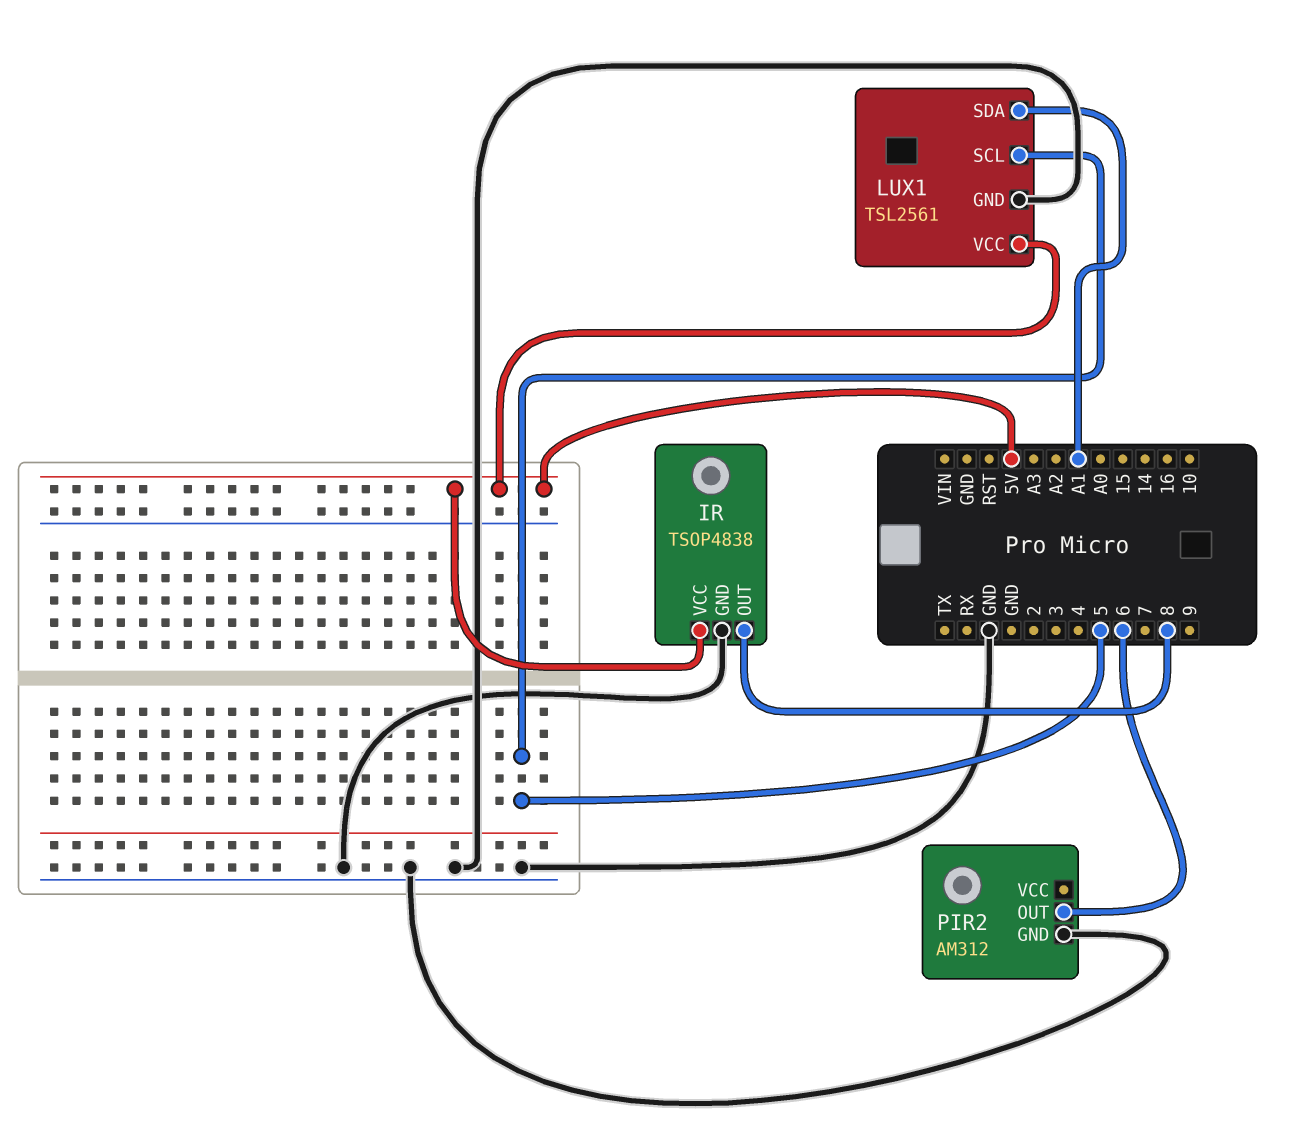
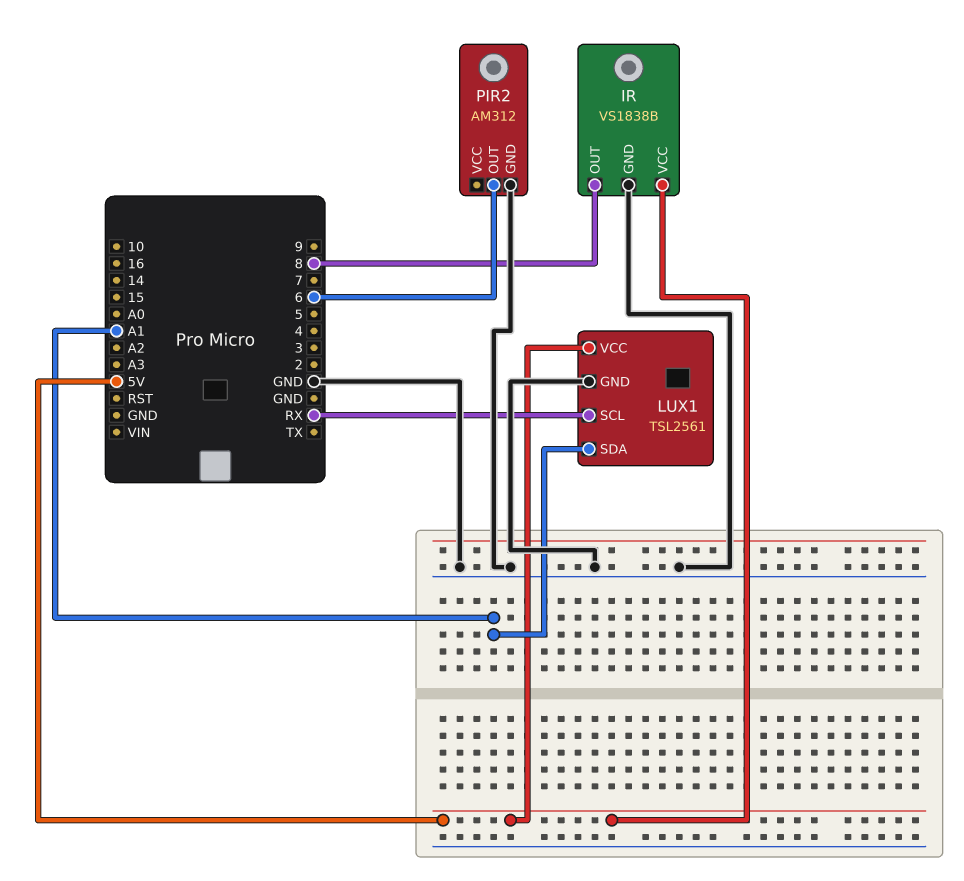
IR: TSOP4838 -> VS1838B
LUX1 pin SCL: 5 -> RX

